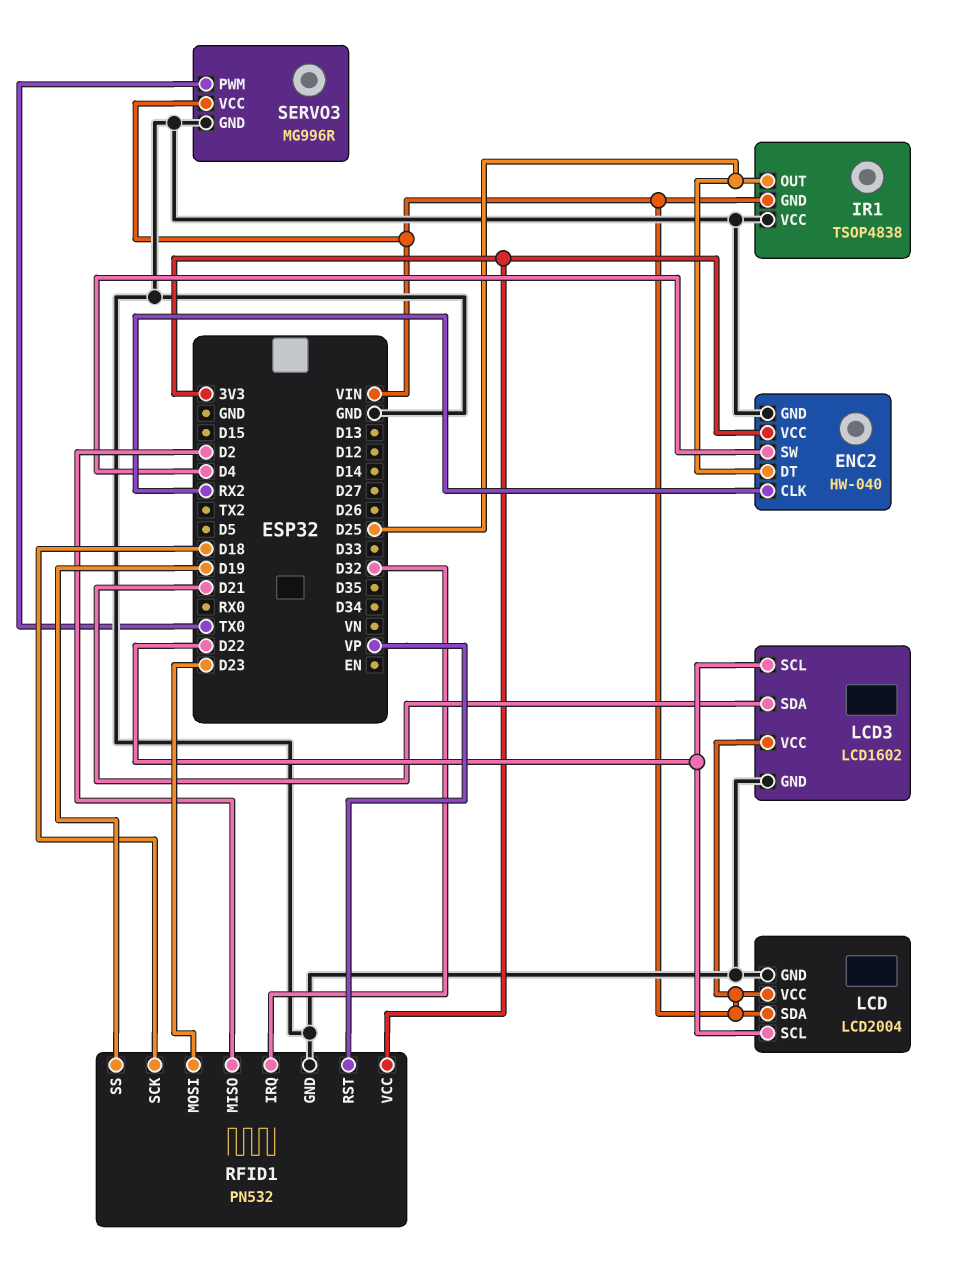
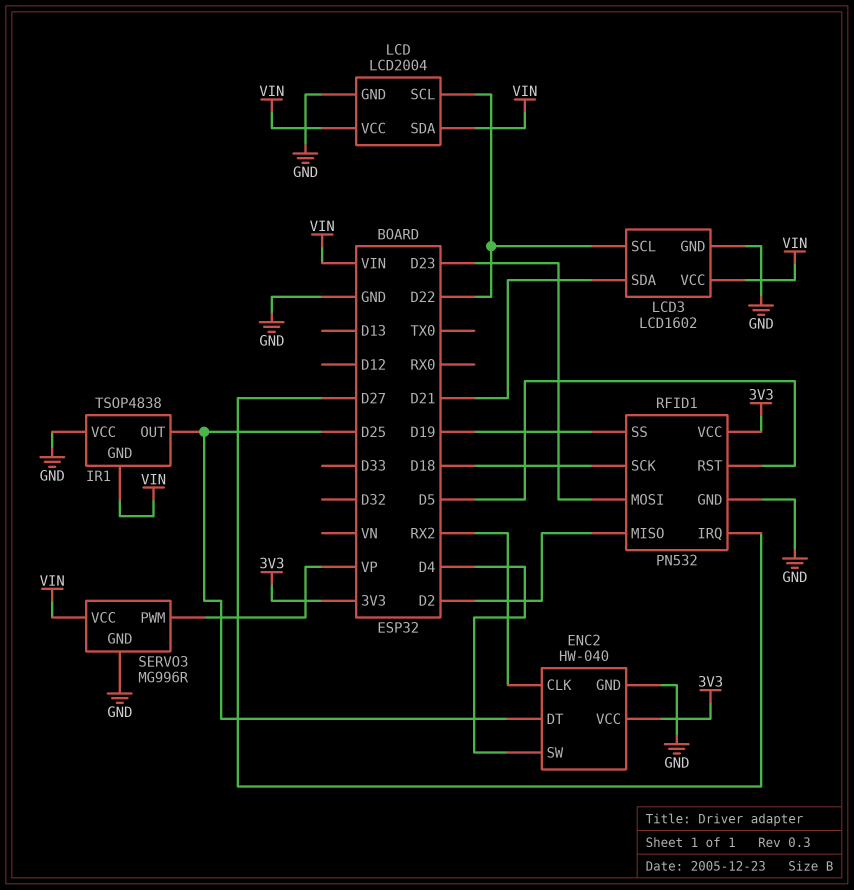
RFID1 pin IRQ: D32 -> D27
RFID1 pin RST: VP -> D5
SERVO3 pin PWM: TX0 -> VP

